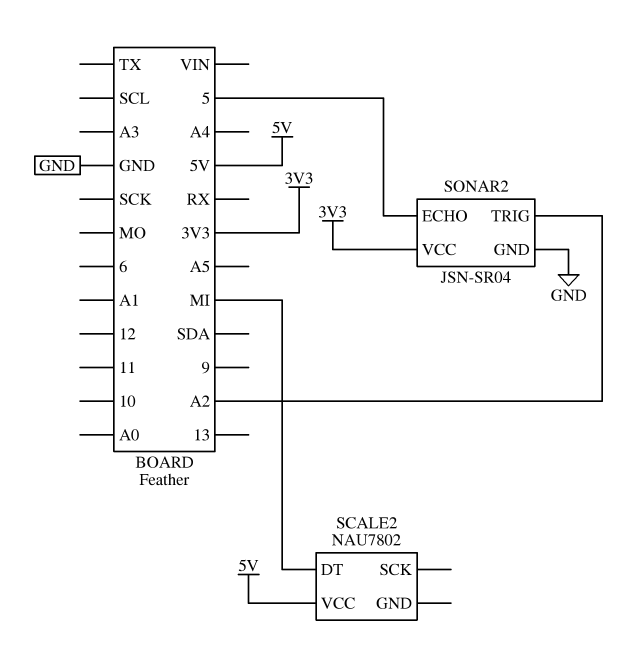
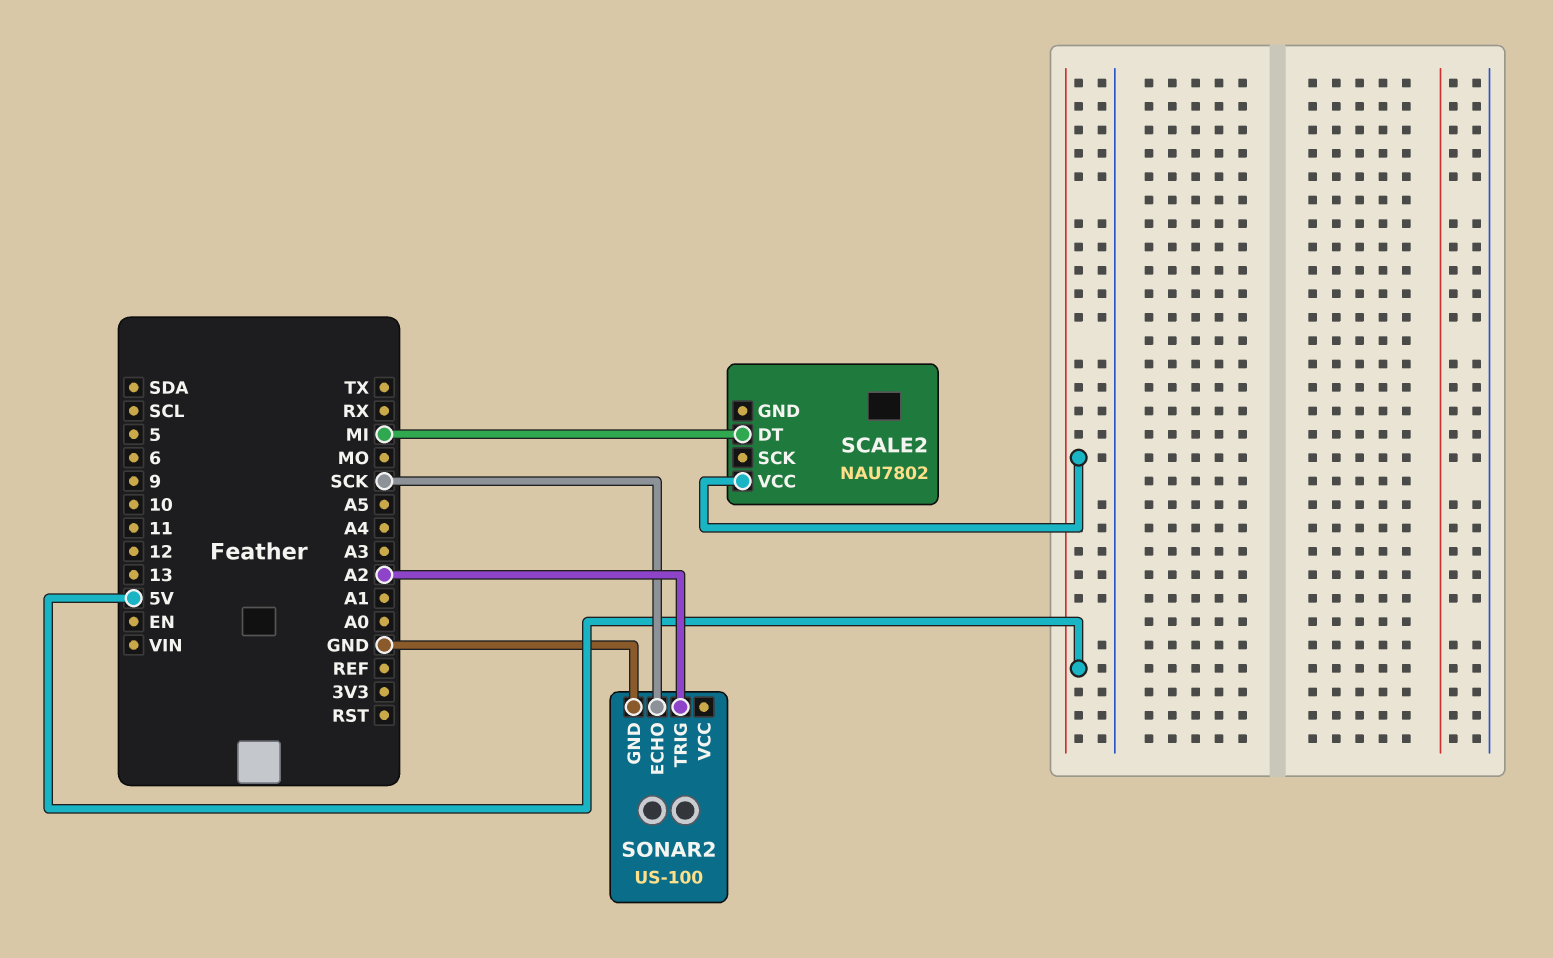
SONAR2: JSN-SR04 -> US-100
SONAR2 pin ECHO: 5 -> SCK
SONAR2 pin VCC: 3V3 -> none

